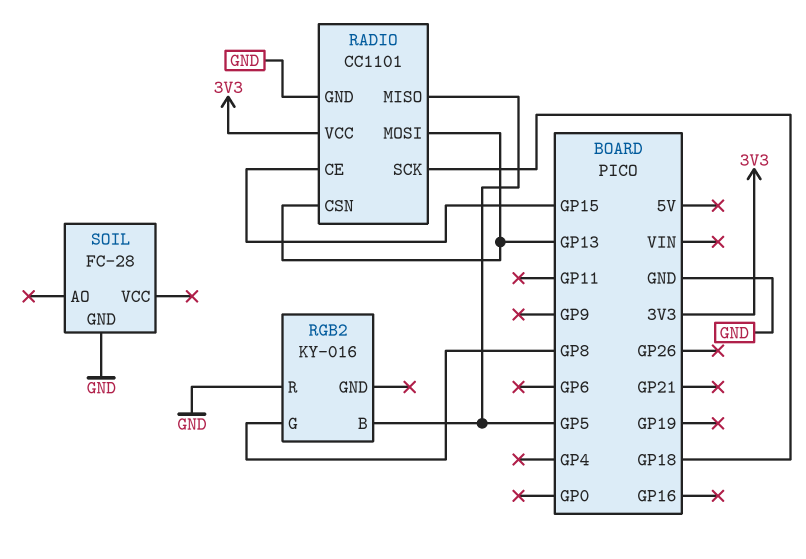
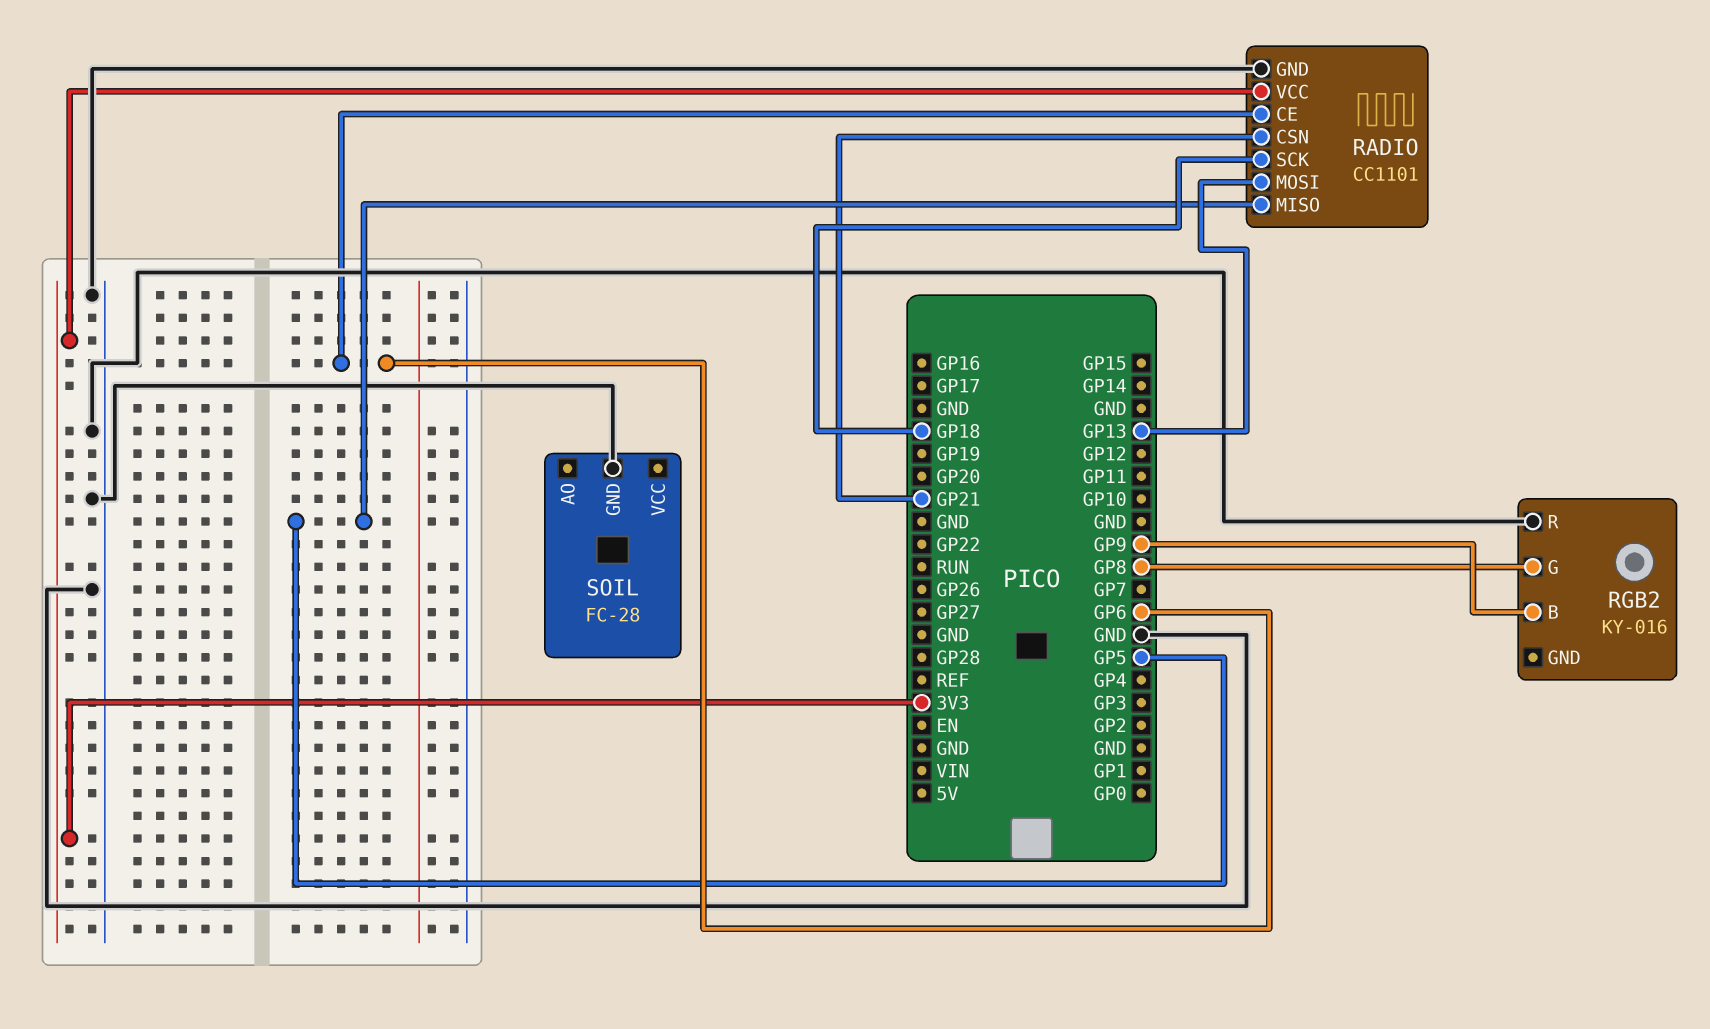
RADIO pin CE: GP15 -> GP6
RADIO pin CSN: GP13 -> GP21
RGB2 pin B: GP5 -> GP9

